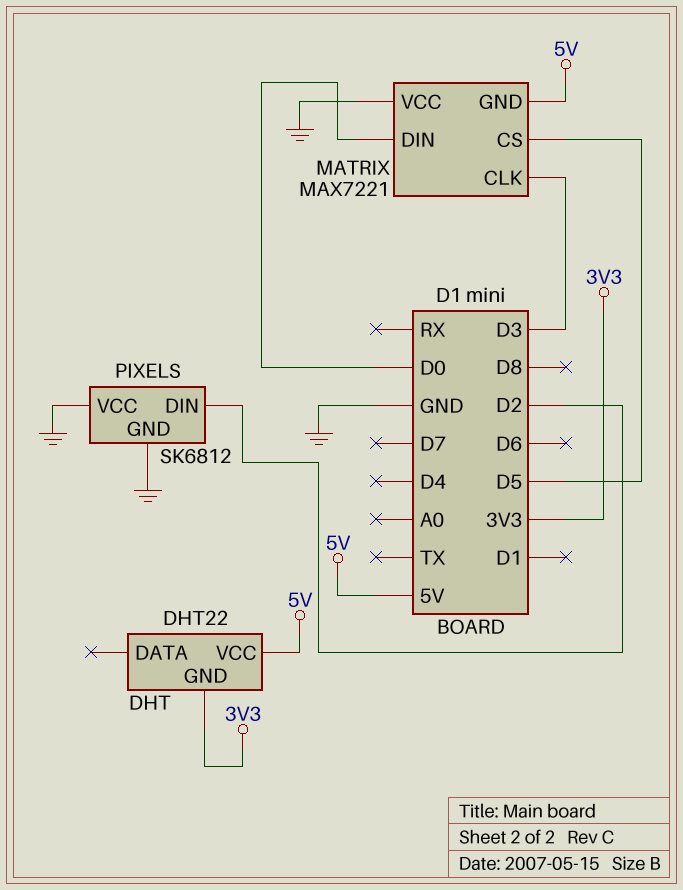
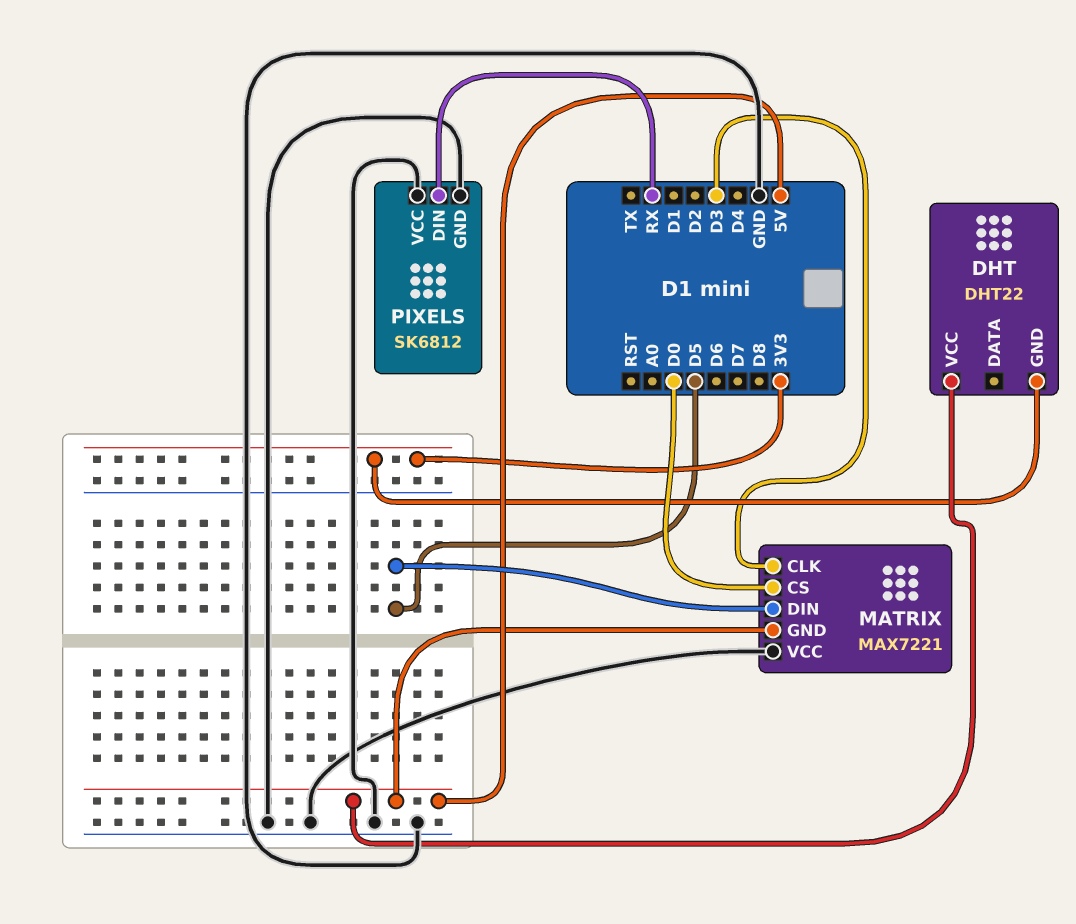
MATRIX pin CS: D5 -> D0
MATRIX pin DIN: D0 -> D5
PIXELS pin DIN: D2 -> RX

